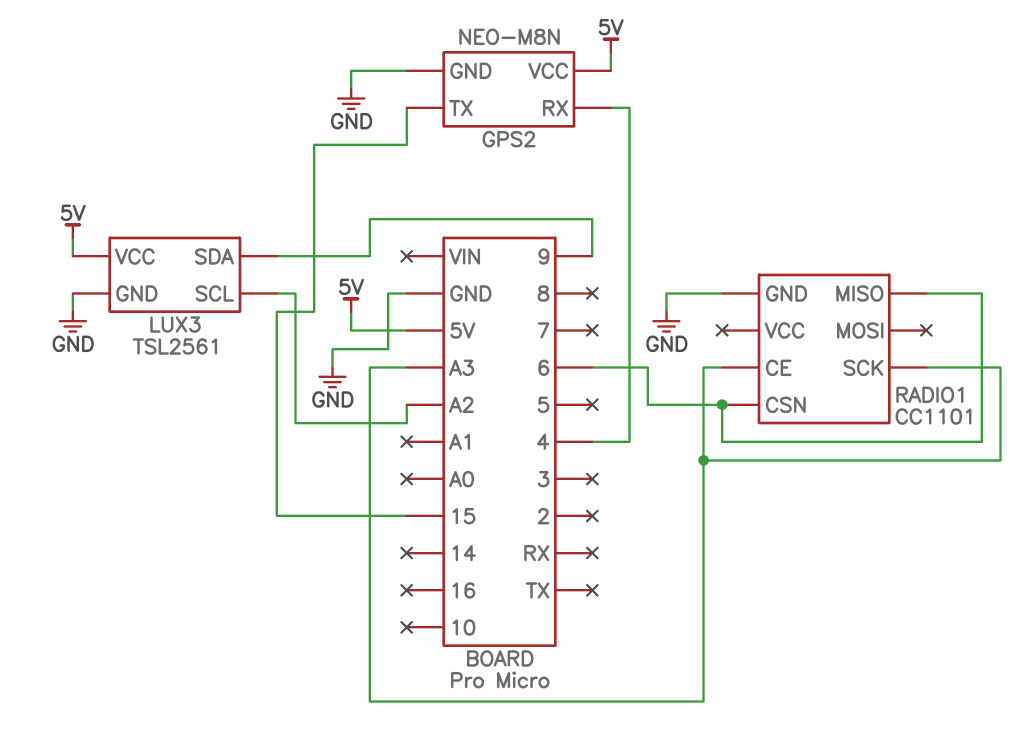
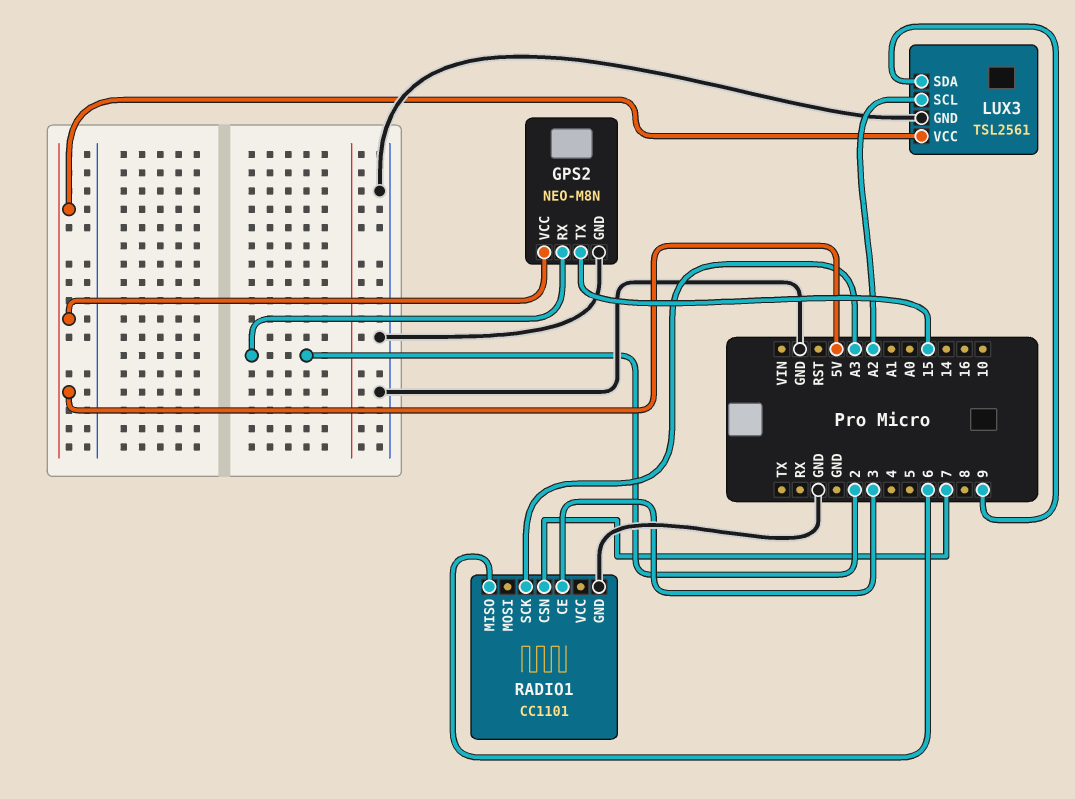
GPS2 pin RX: 4 -> 2
RADIO1 pin CE: A3 -> 3
RADIO1 pin CSN: 6 -> 7

